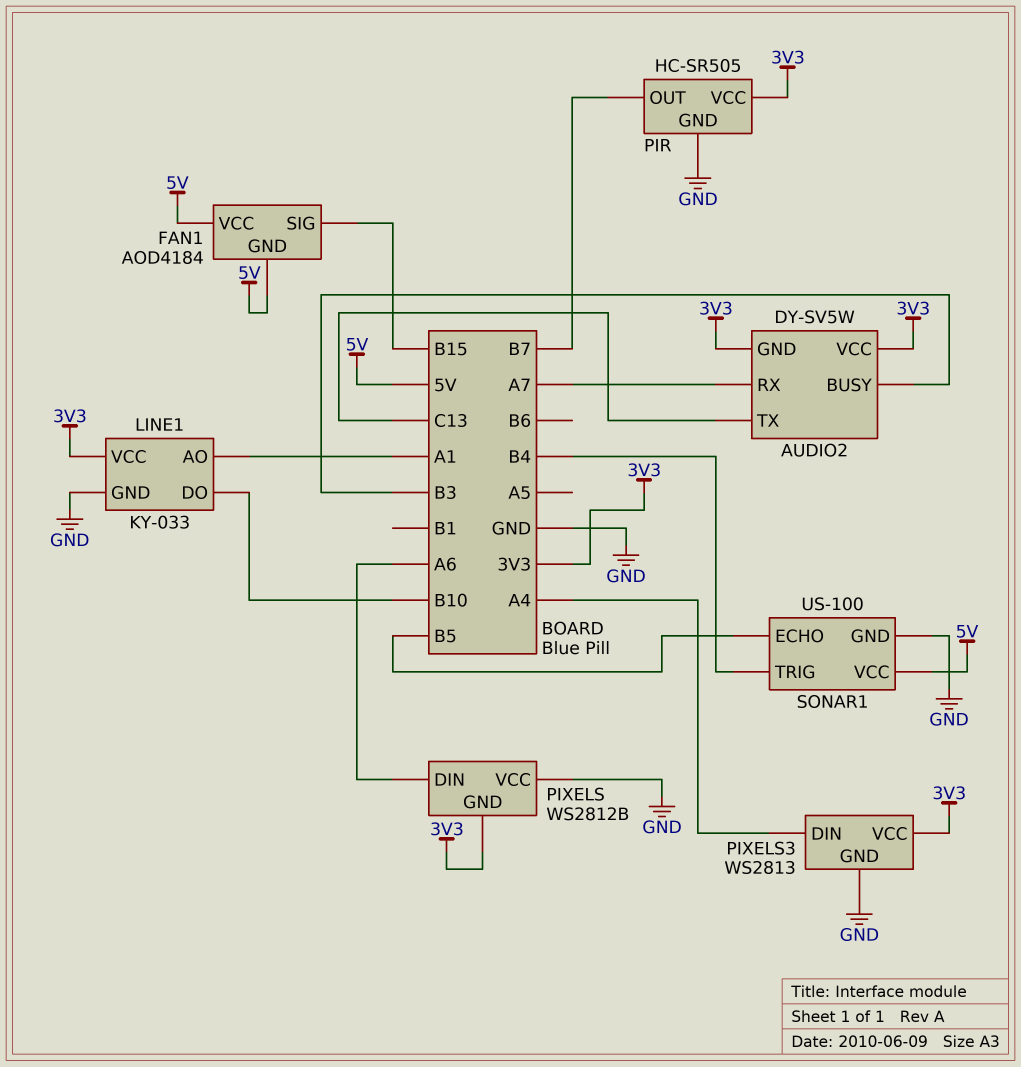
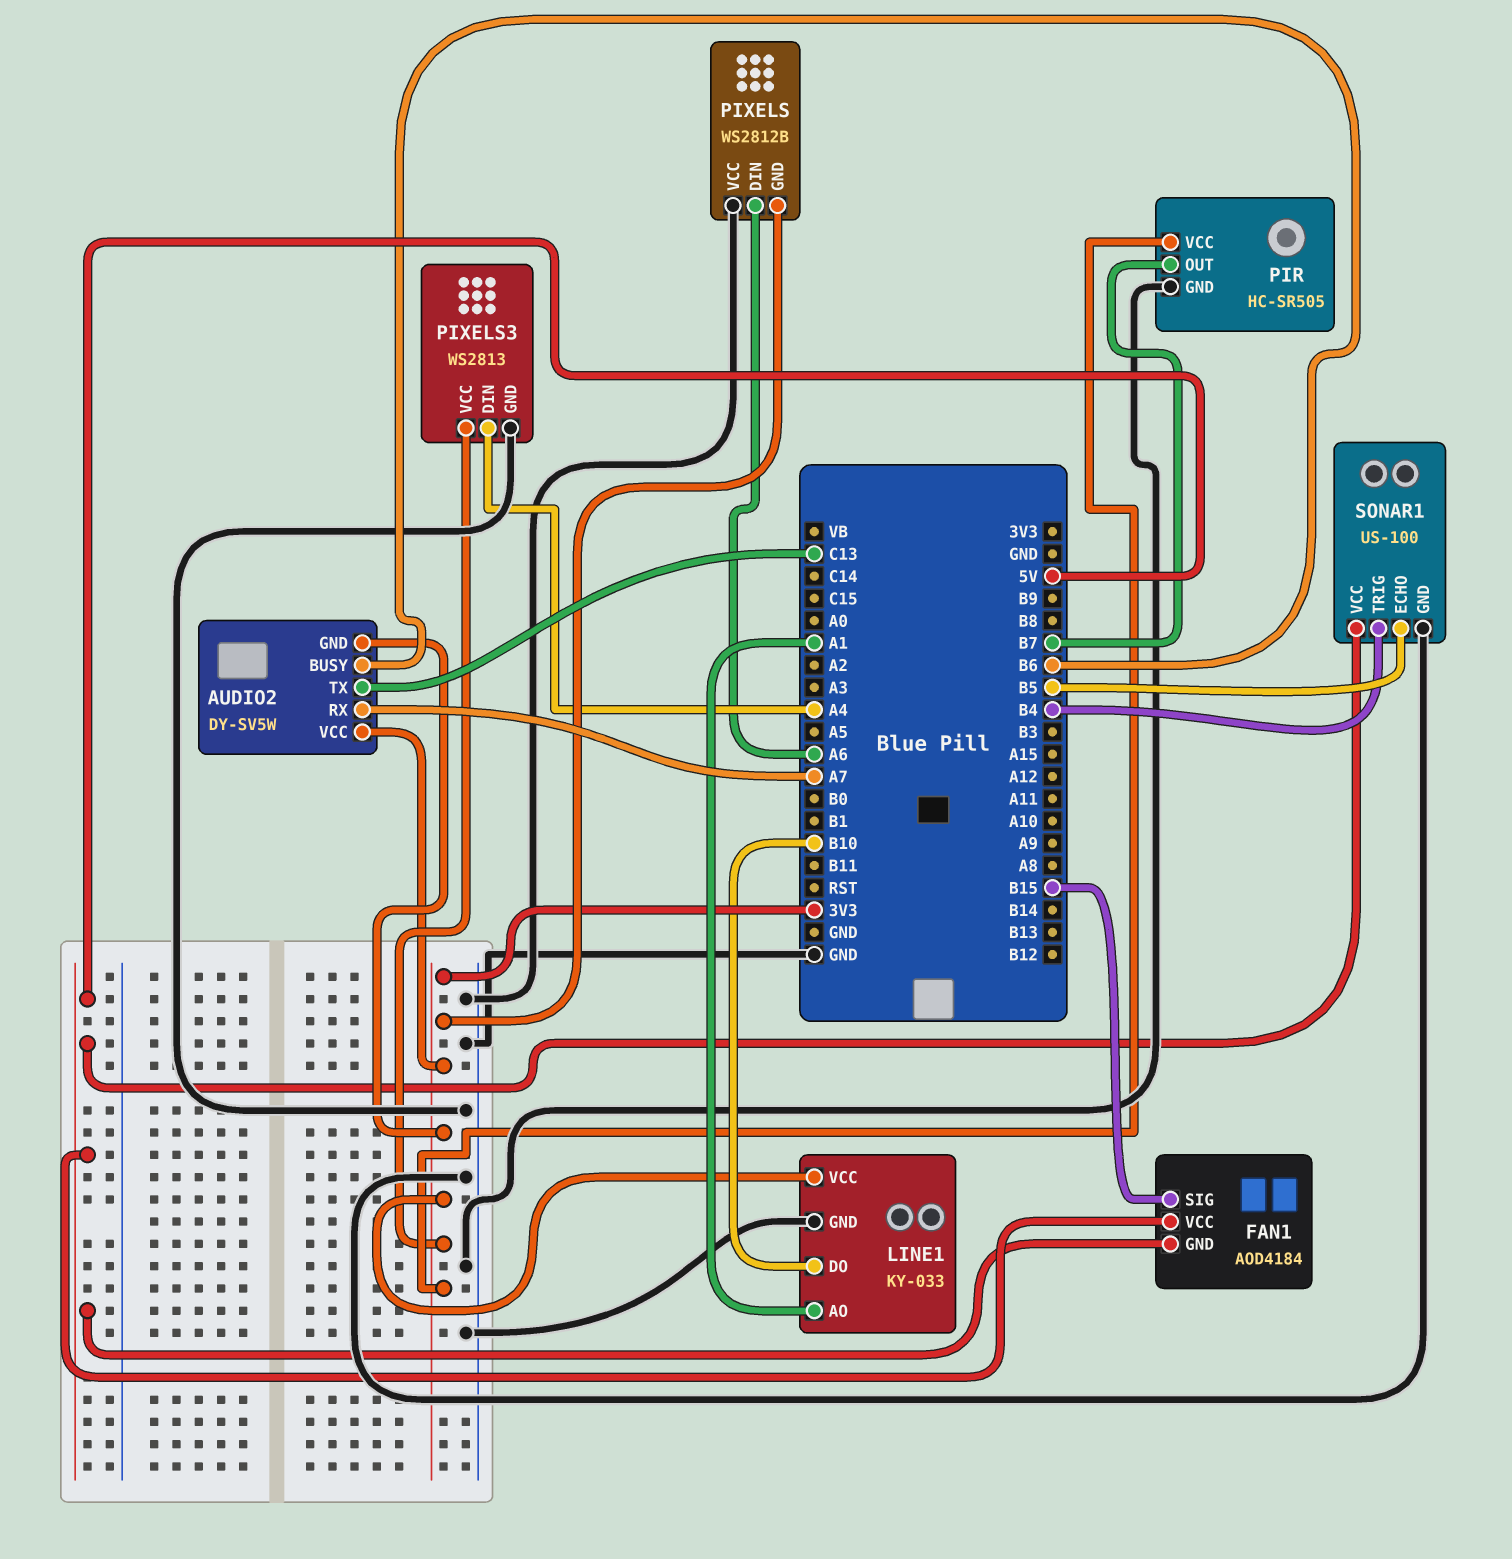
AUDIO2 pin BUSY: B3 -> B6

